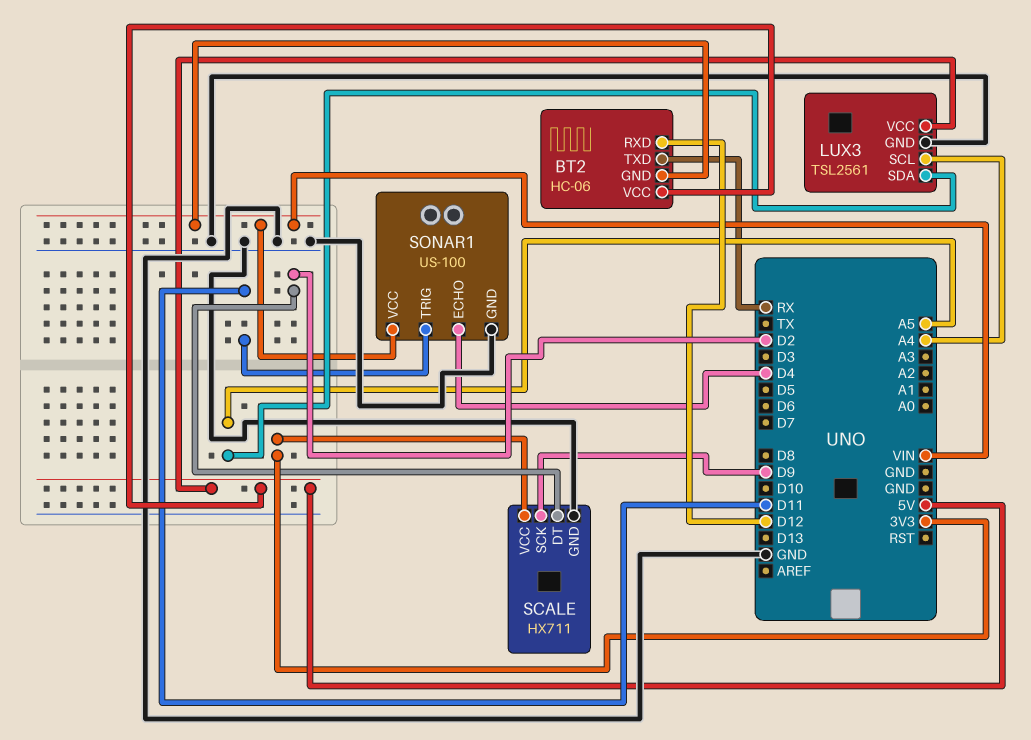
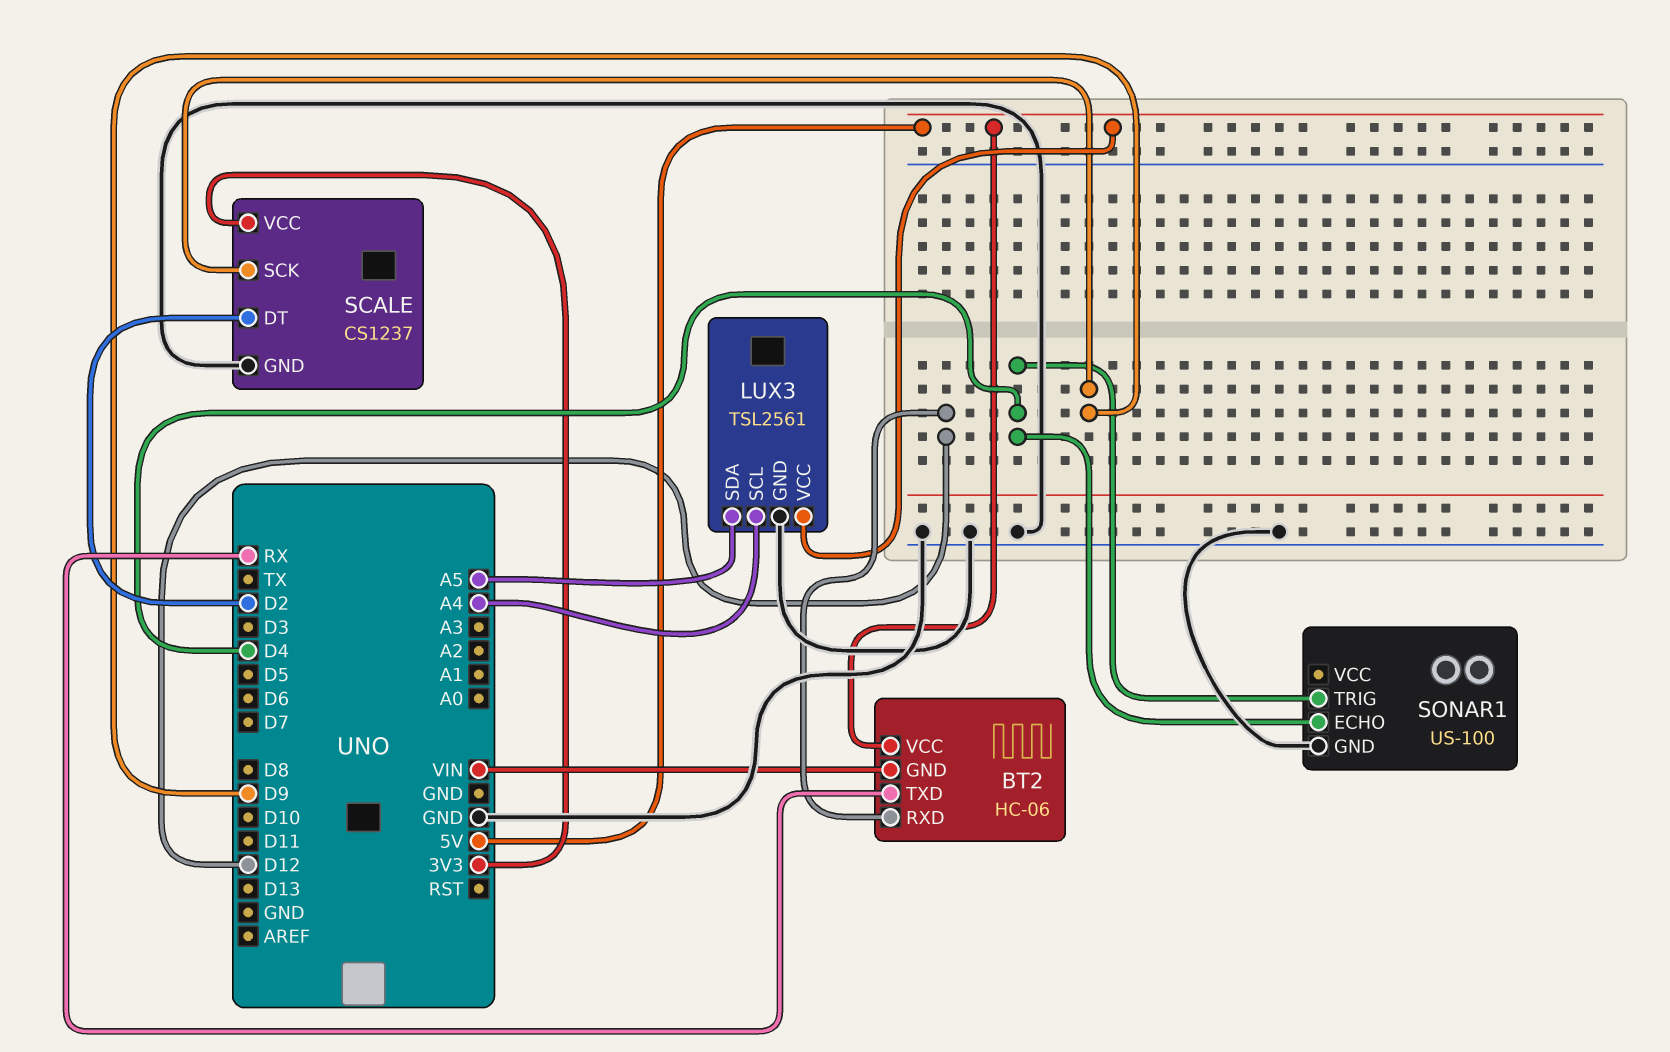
SCALE: HX711 -> CS1237
SONAR1 pin TRIG: D11 -> D4
SONAR1 pin VCC: VIN -> none

